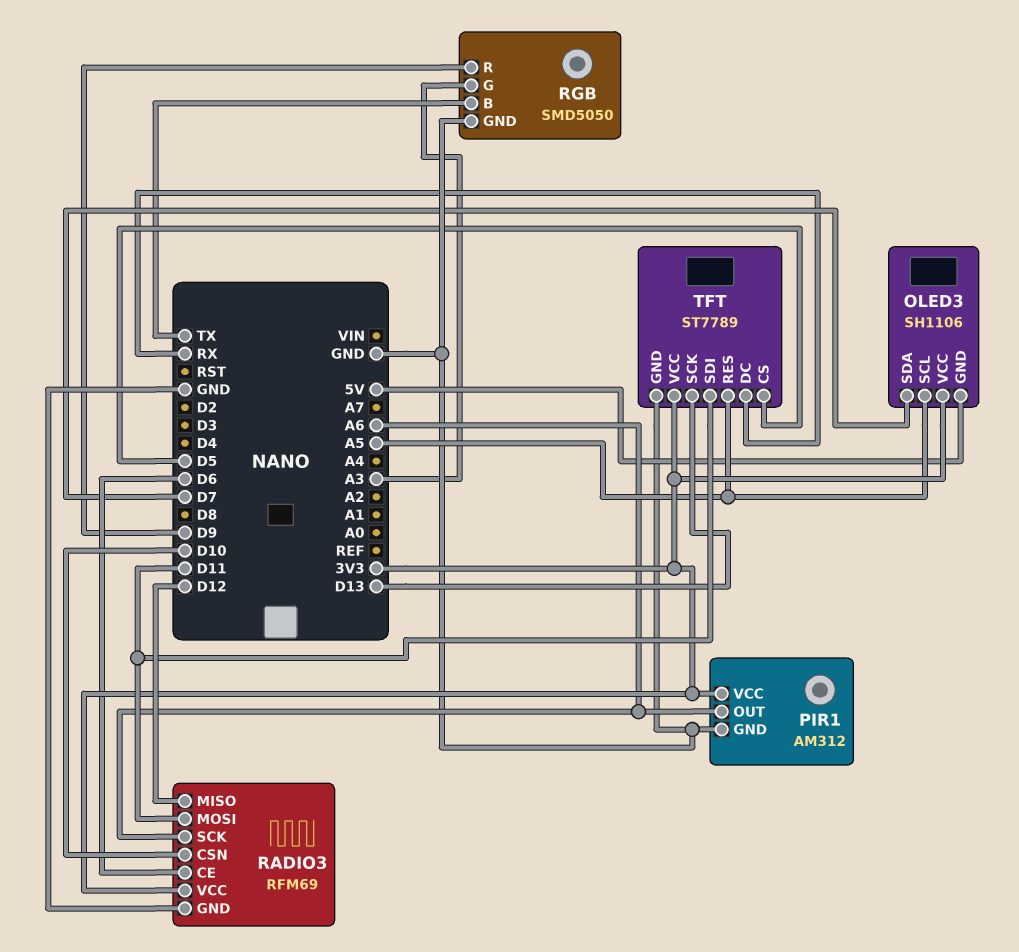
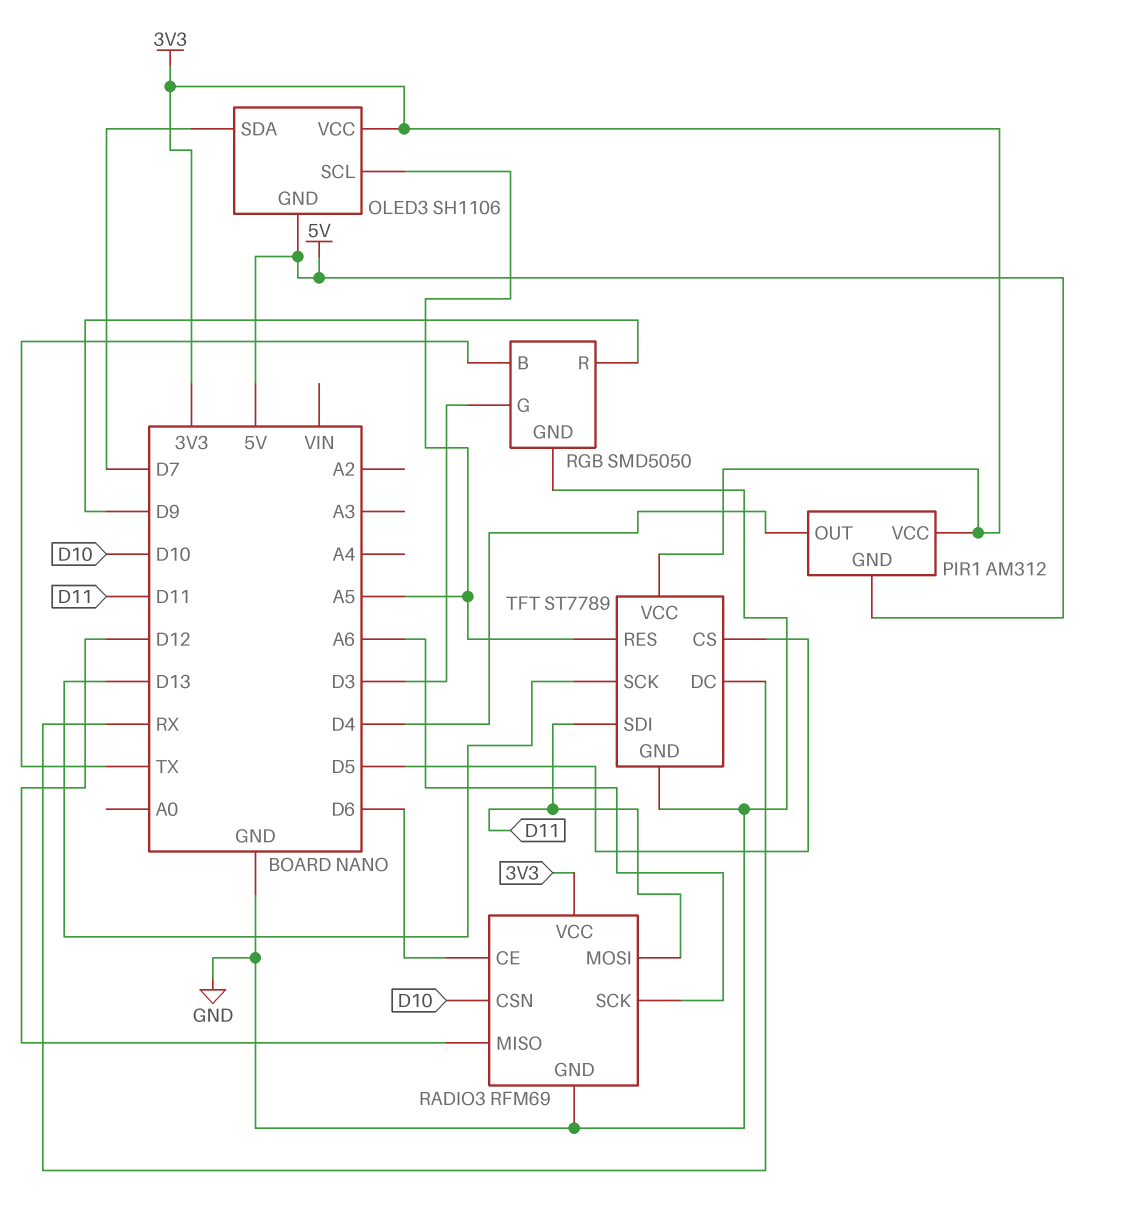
PIR1 pin GND: GND -> 5V
PIR1 pin OUT: A6 -> D4
RGB pin G: A3 -> D3

